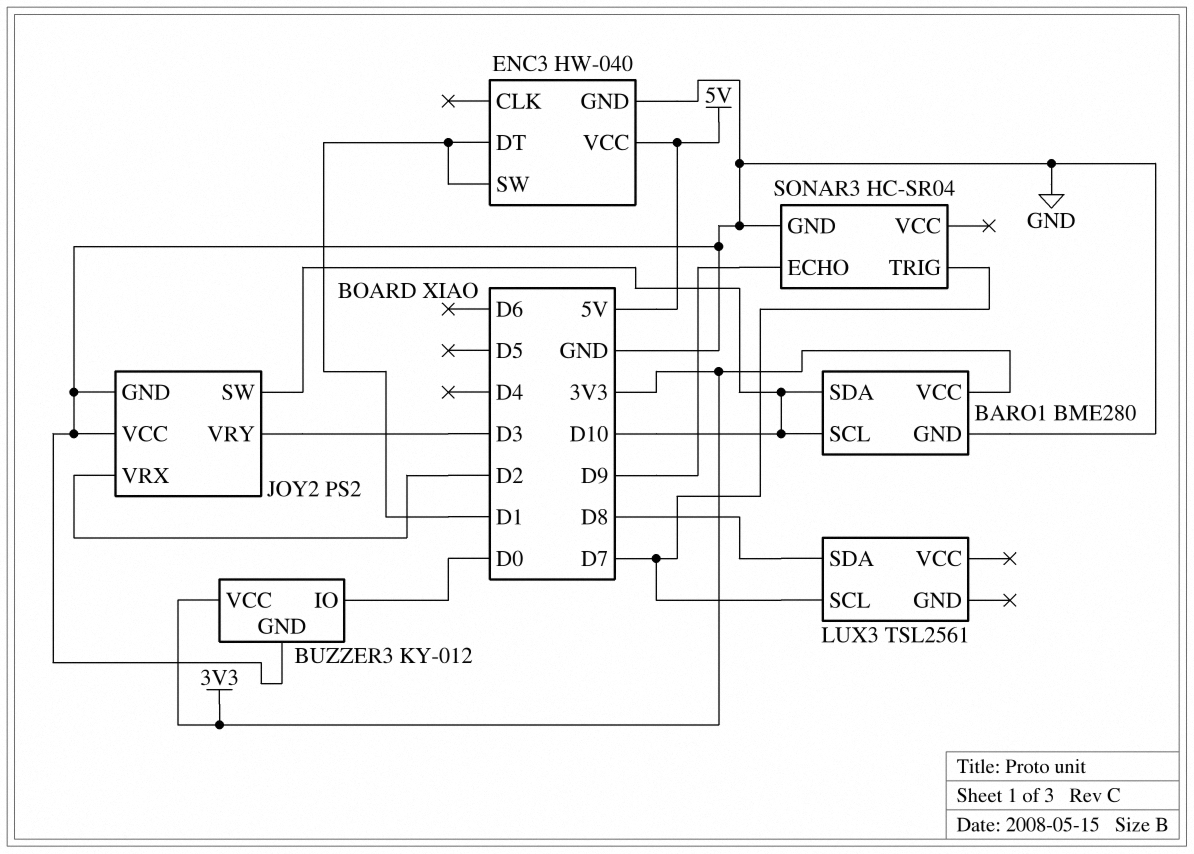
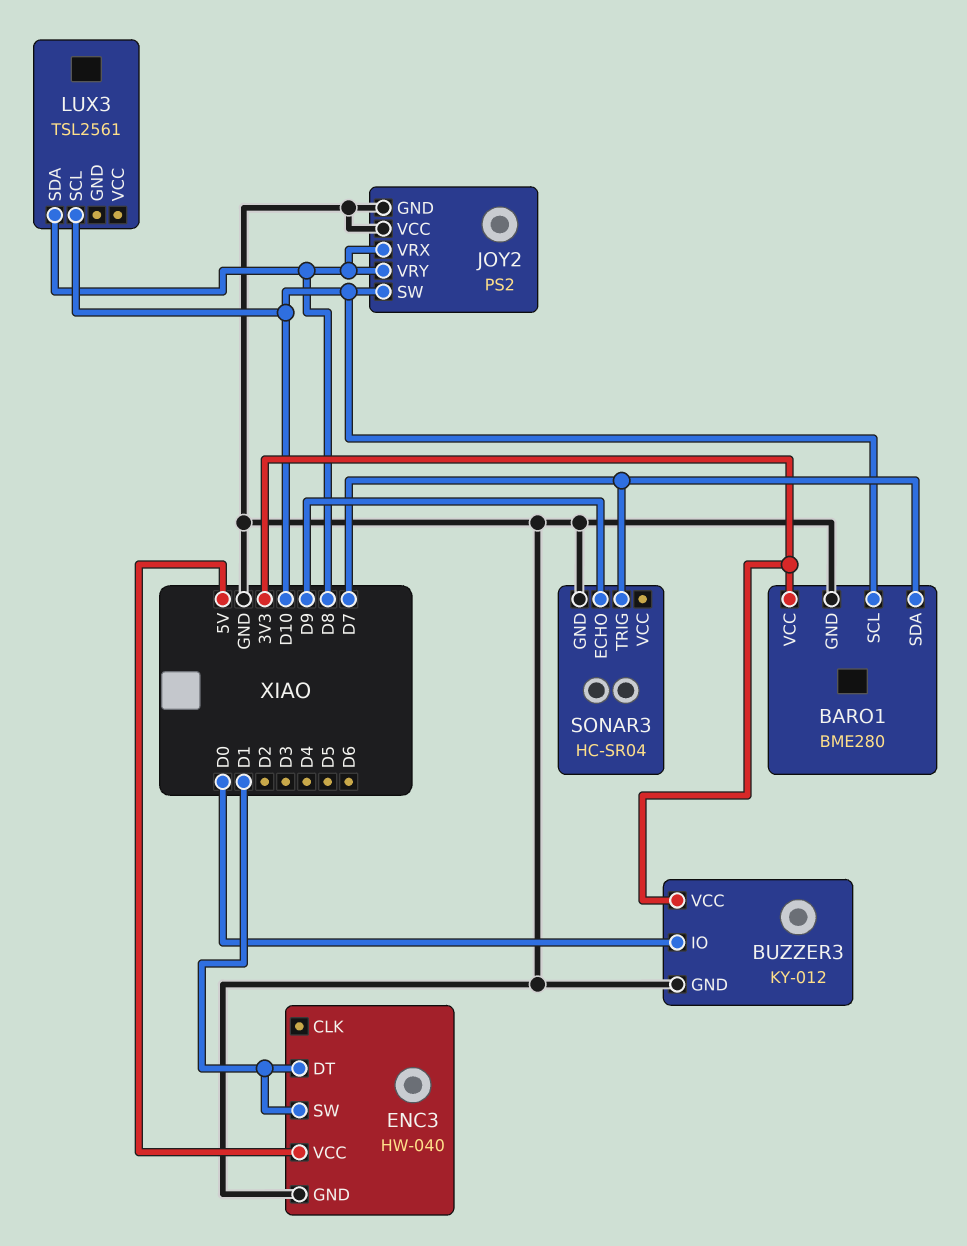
BARO1 pin SDA: D10 -> D7
JOY2 pin VRX: D2 -> D8
JOY2 pin VRY: D3 -> D8
LUX3 pin SCL: D7 -> D10

